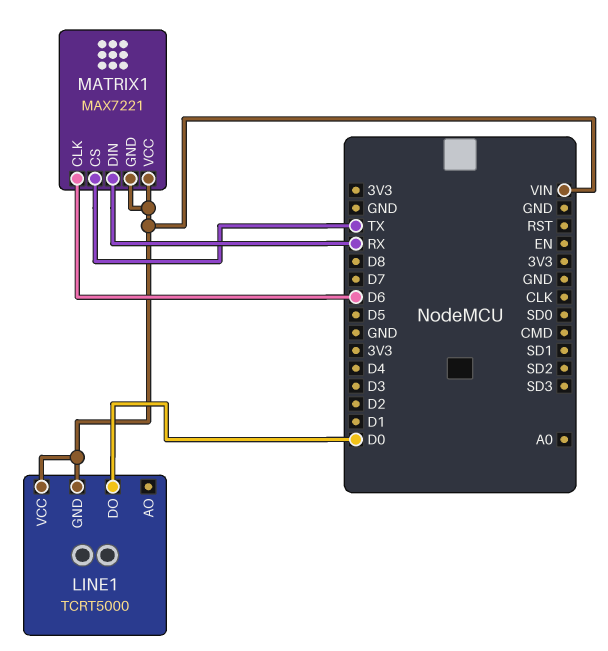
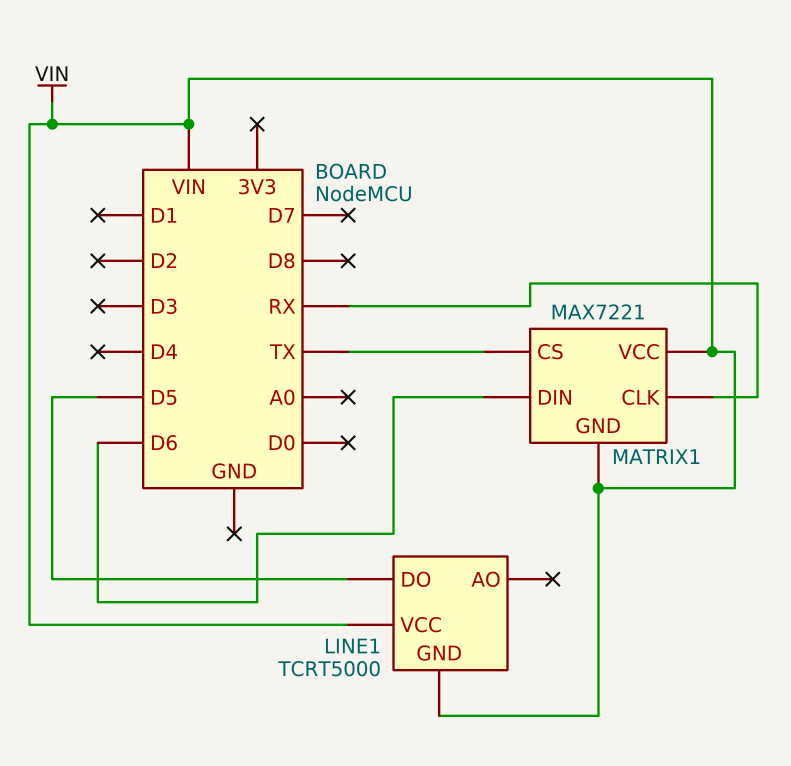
LINE1 pin DO: D0 -> D5
MATRIX1 pin CLK: D6 -> RX
MATRIX1 pin DIN: RX -> D6

